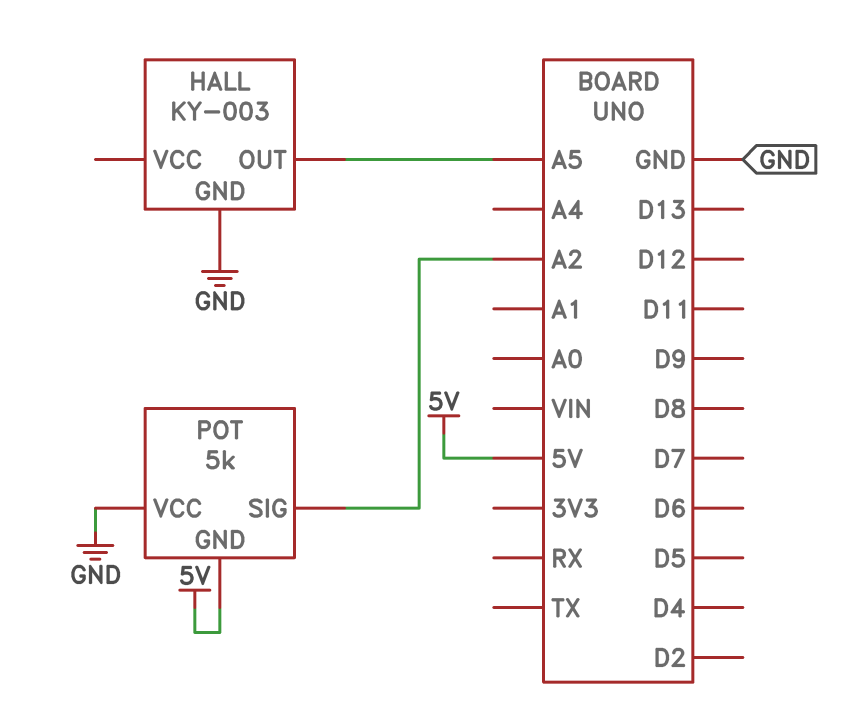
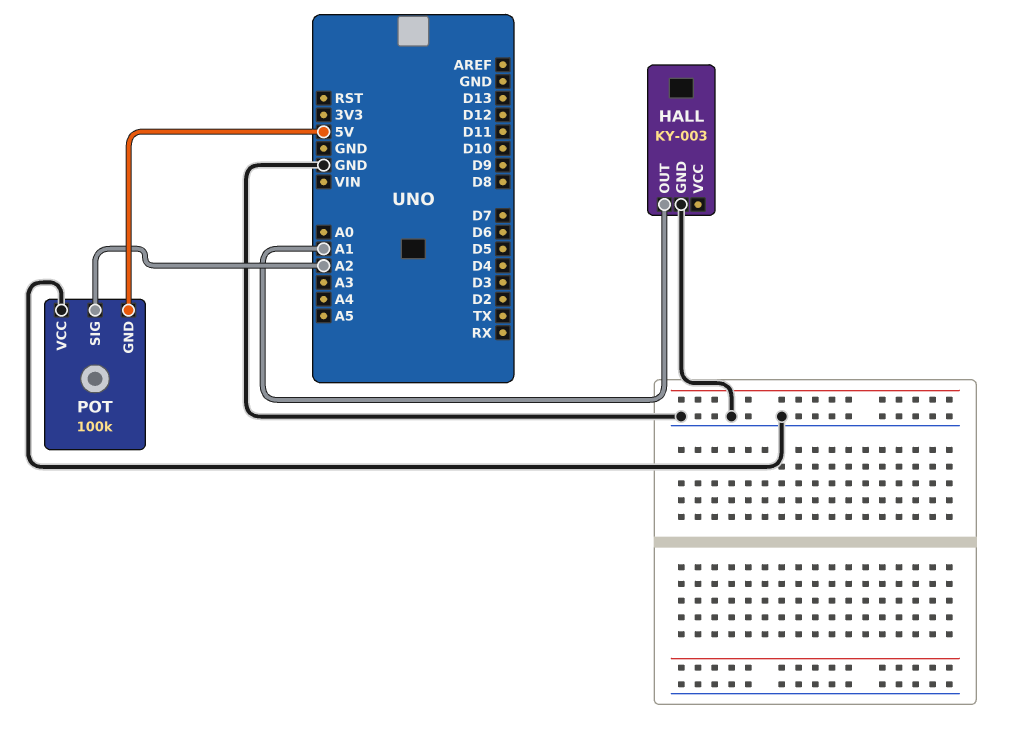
HALL pin OUT: A5 -> A1
POT: 5k -> 100k

